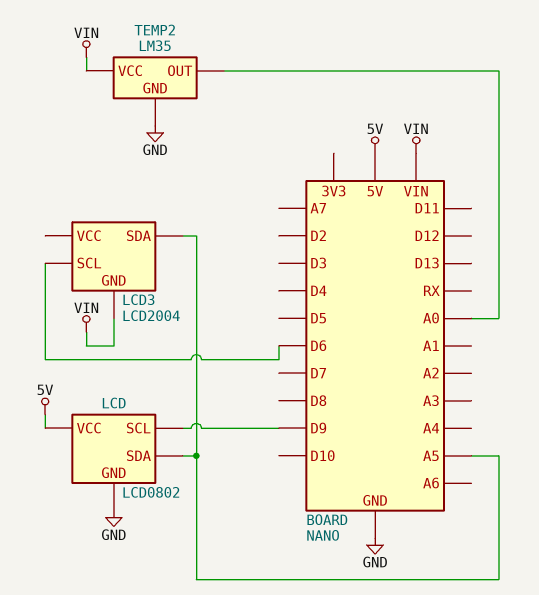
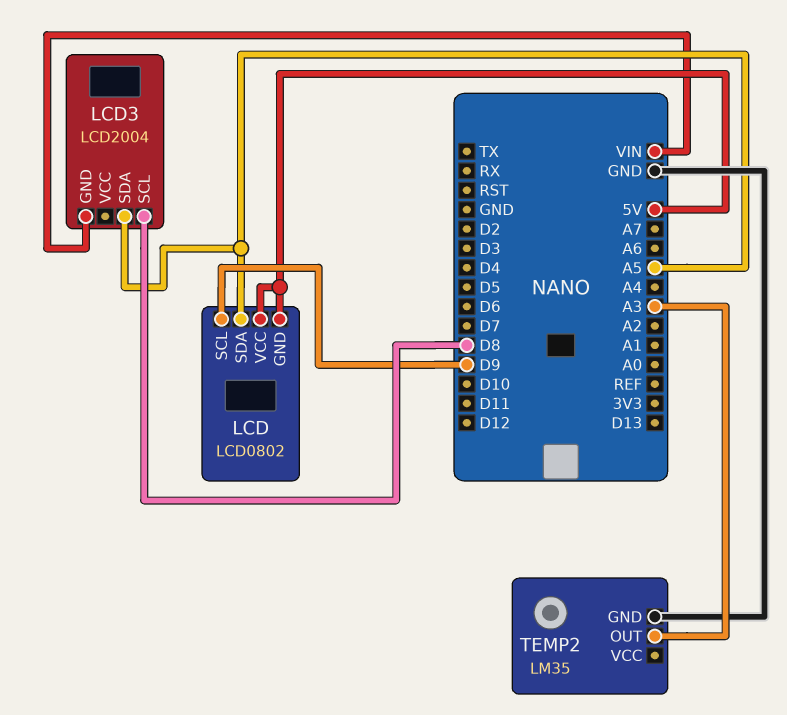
LCD pin GND: GND -> 5V
LCD3 pin SCL: D6 -> D8
TEMP2 pin OUT: A0 -> A3
TEMP2 pin VCC: VIN -> none

